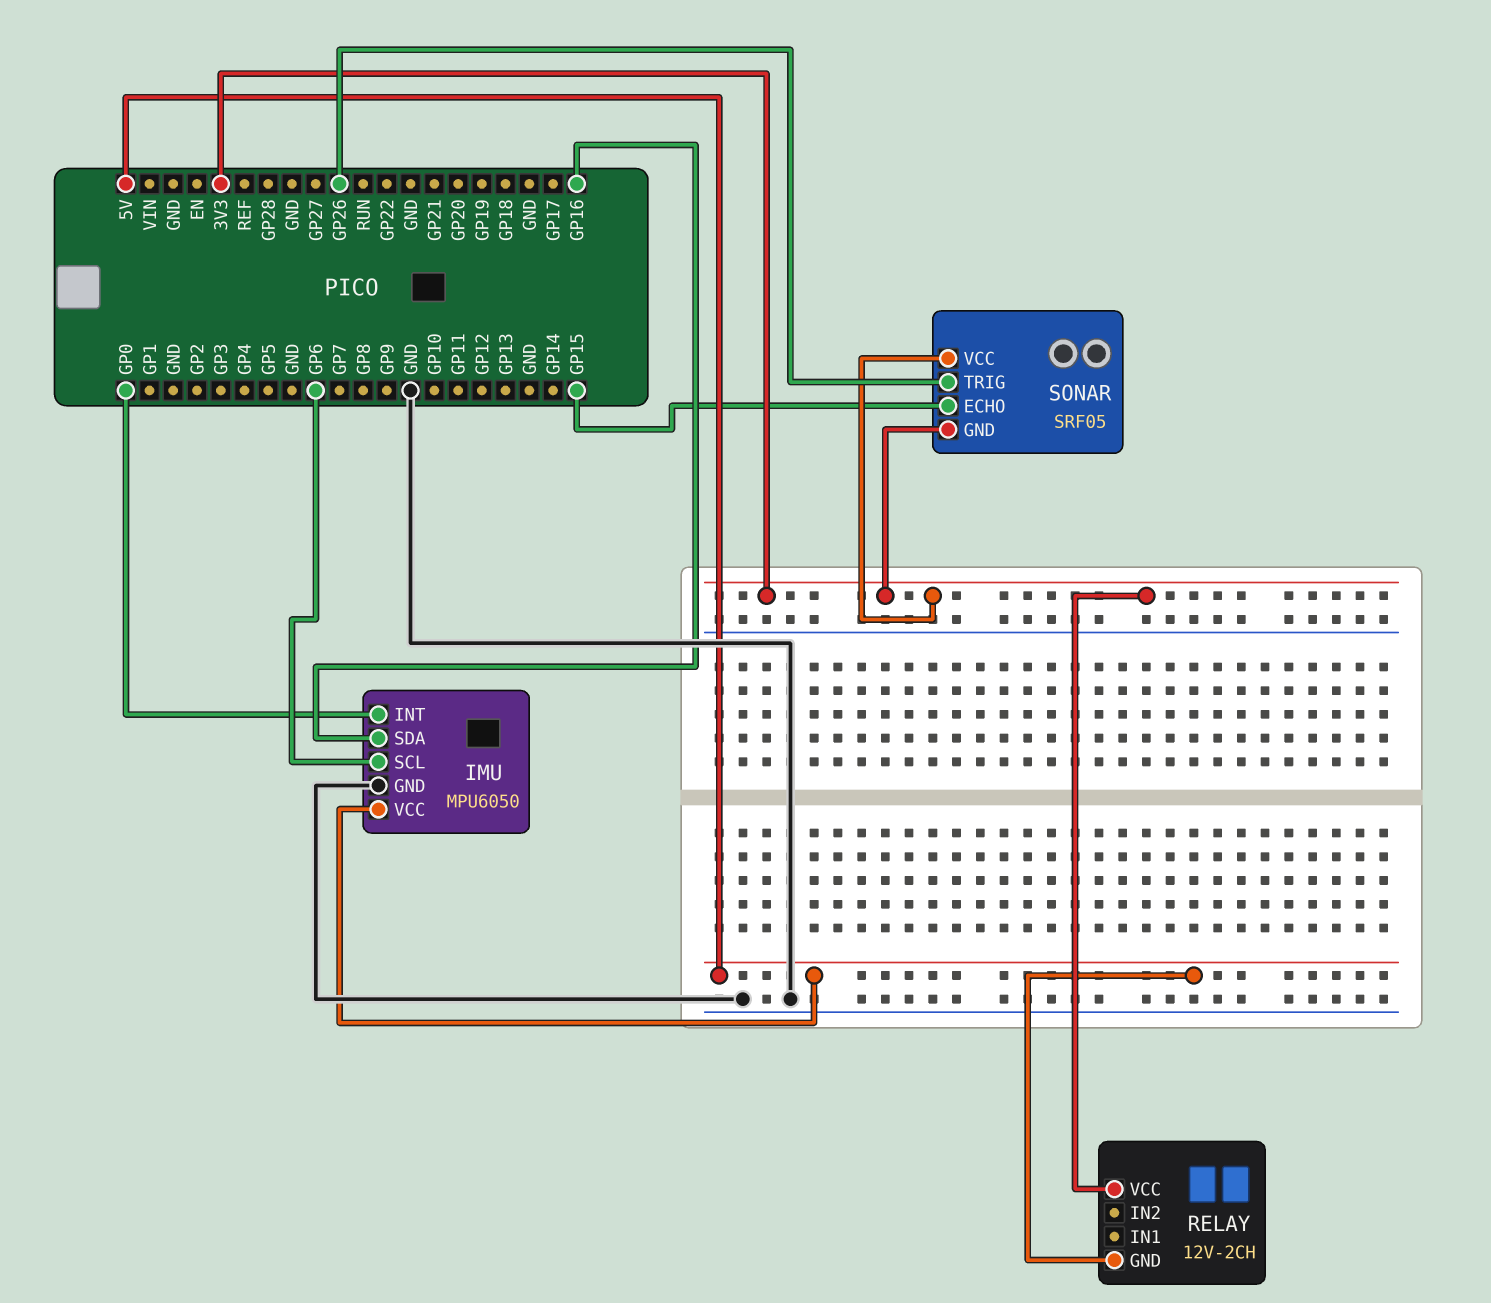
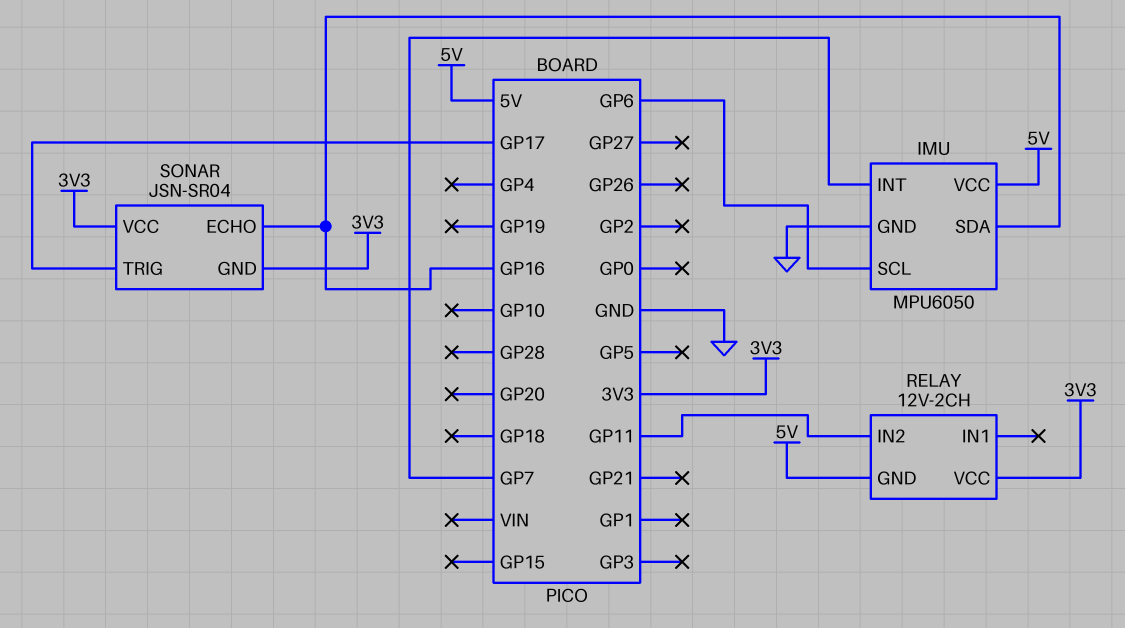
IMU pin INT: GP0 -> GP7
RELAY pin IN2: none -> GP11
SONAR: SRF05 -> JSN-SR04
SONAR pin ECHO: GP15 -> GP16
SONAR pin TRIG: GP26 -> GP17

